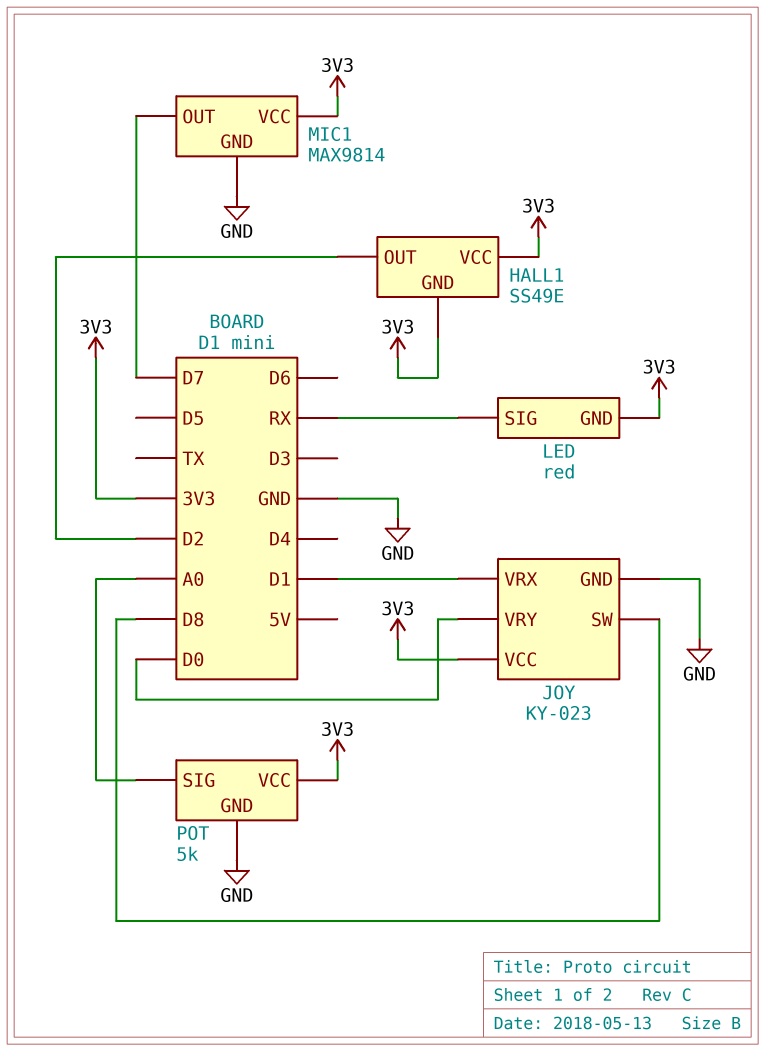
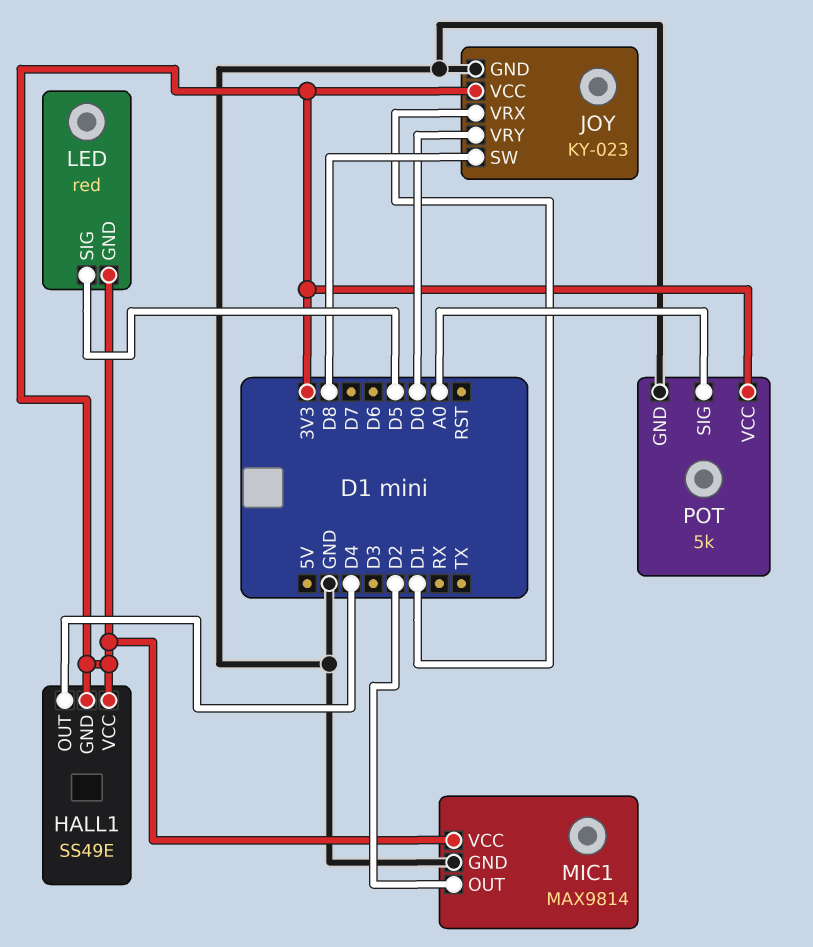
HALL1 pin OUT: D2 -> D4
LED pin SIG: RX -> D5
MIC1 pin OUT: D7 -> D2

